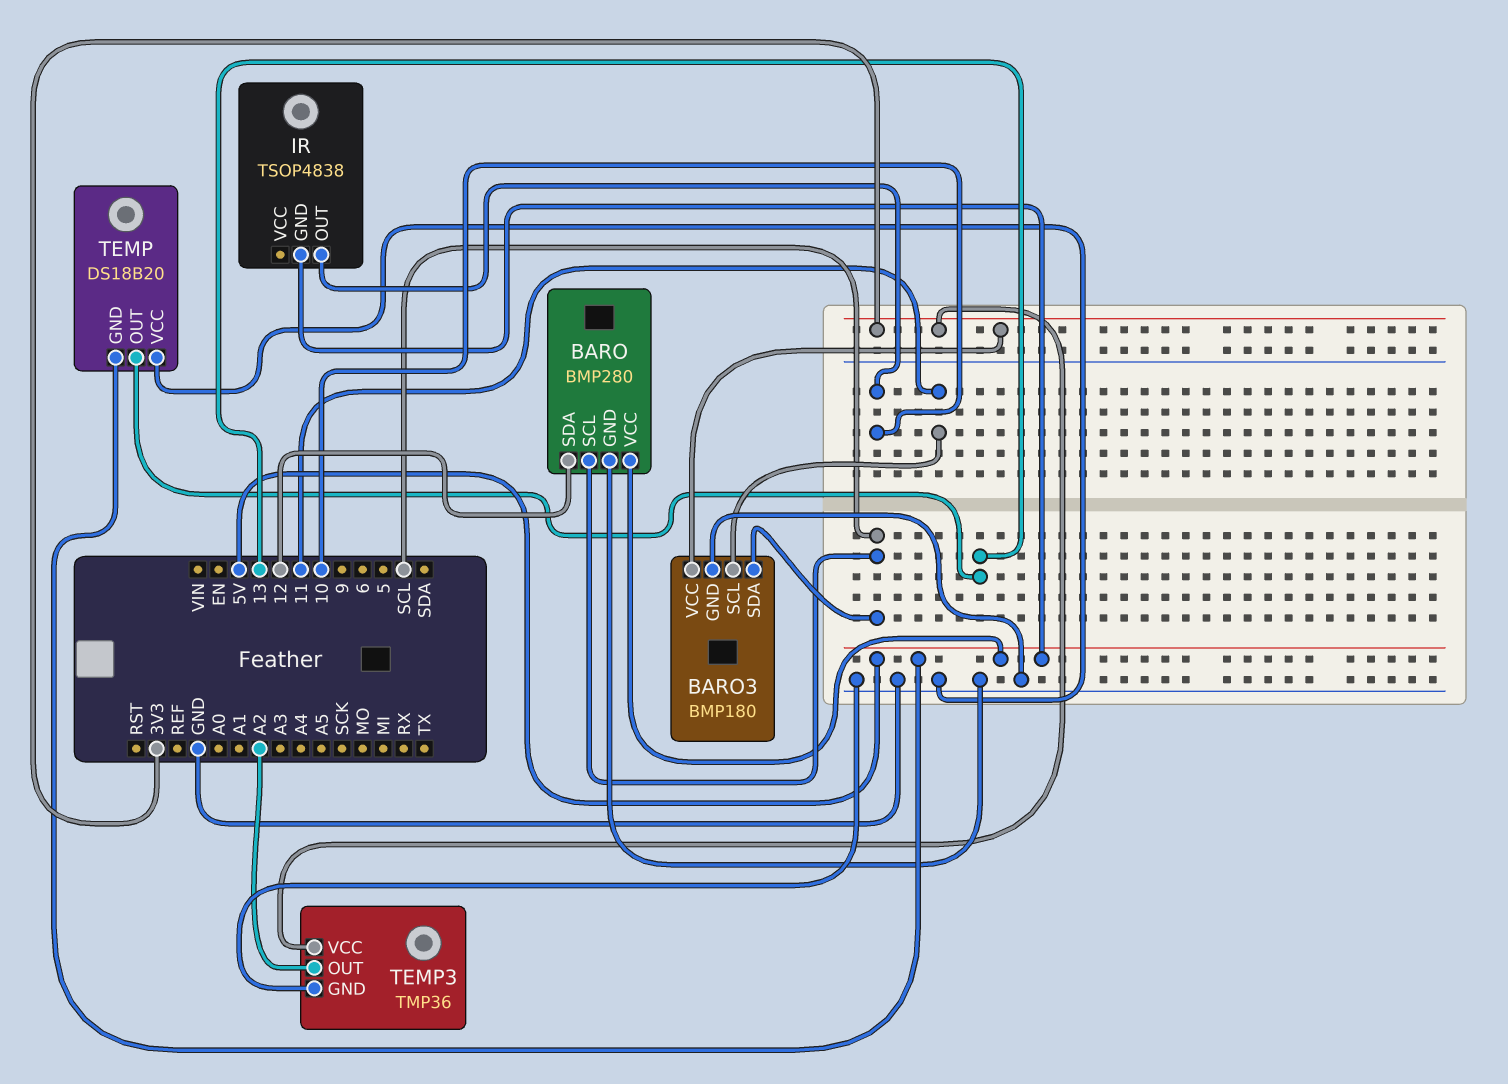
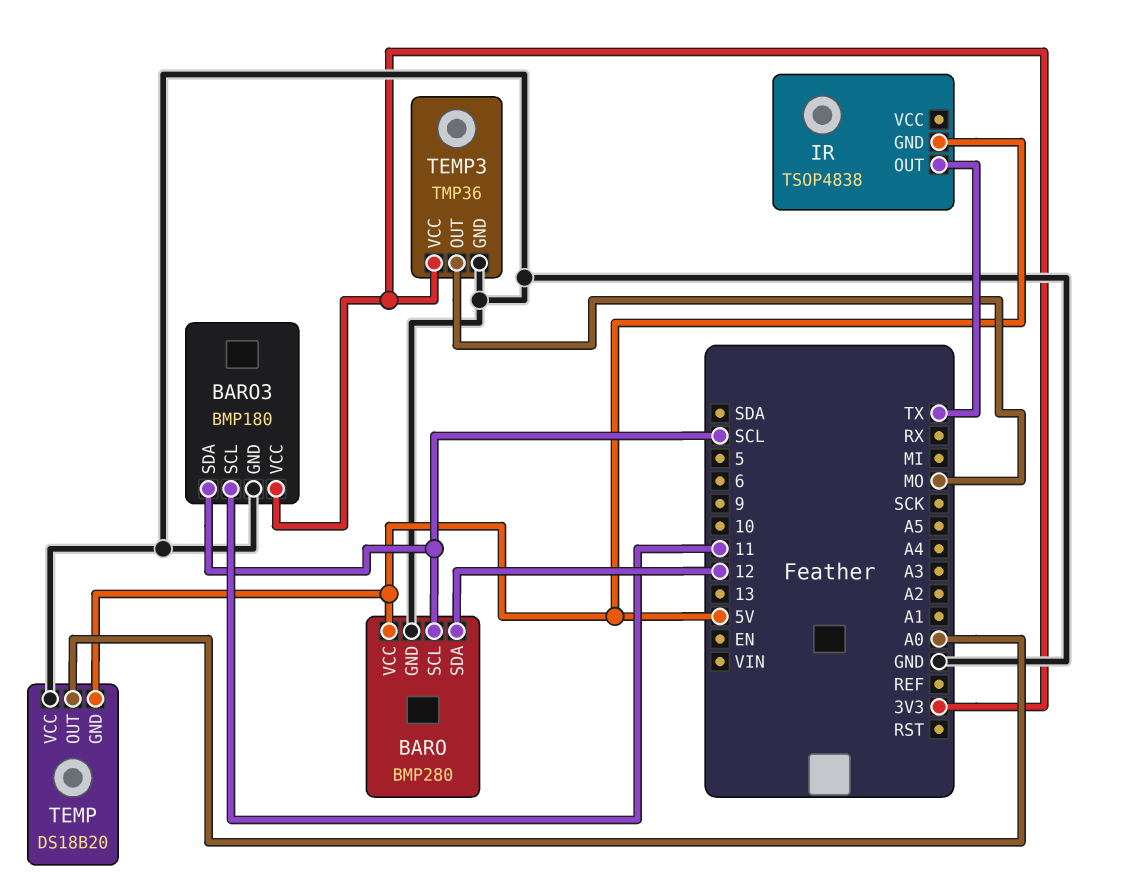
IR pin OUT: 10 -> TX
TEMP pin OUT: 13 -> A0
TEMP3 pin OUT: A2 -> MO

